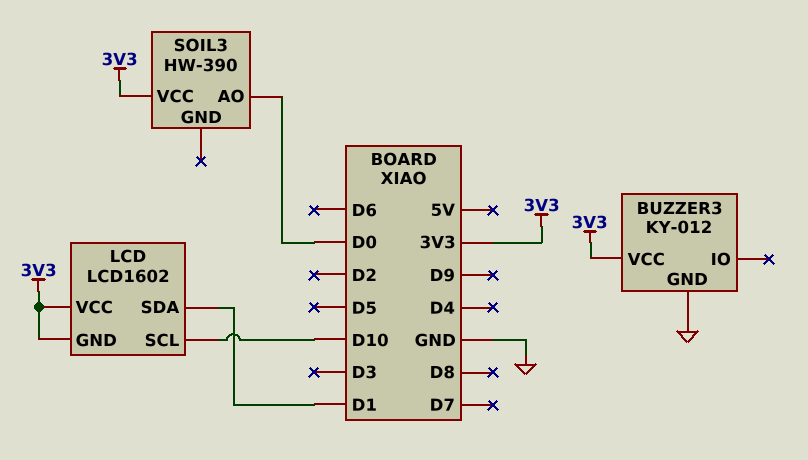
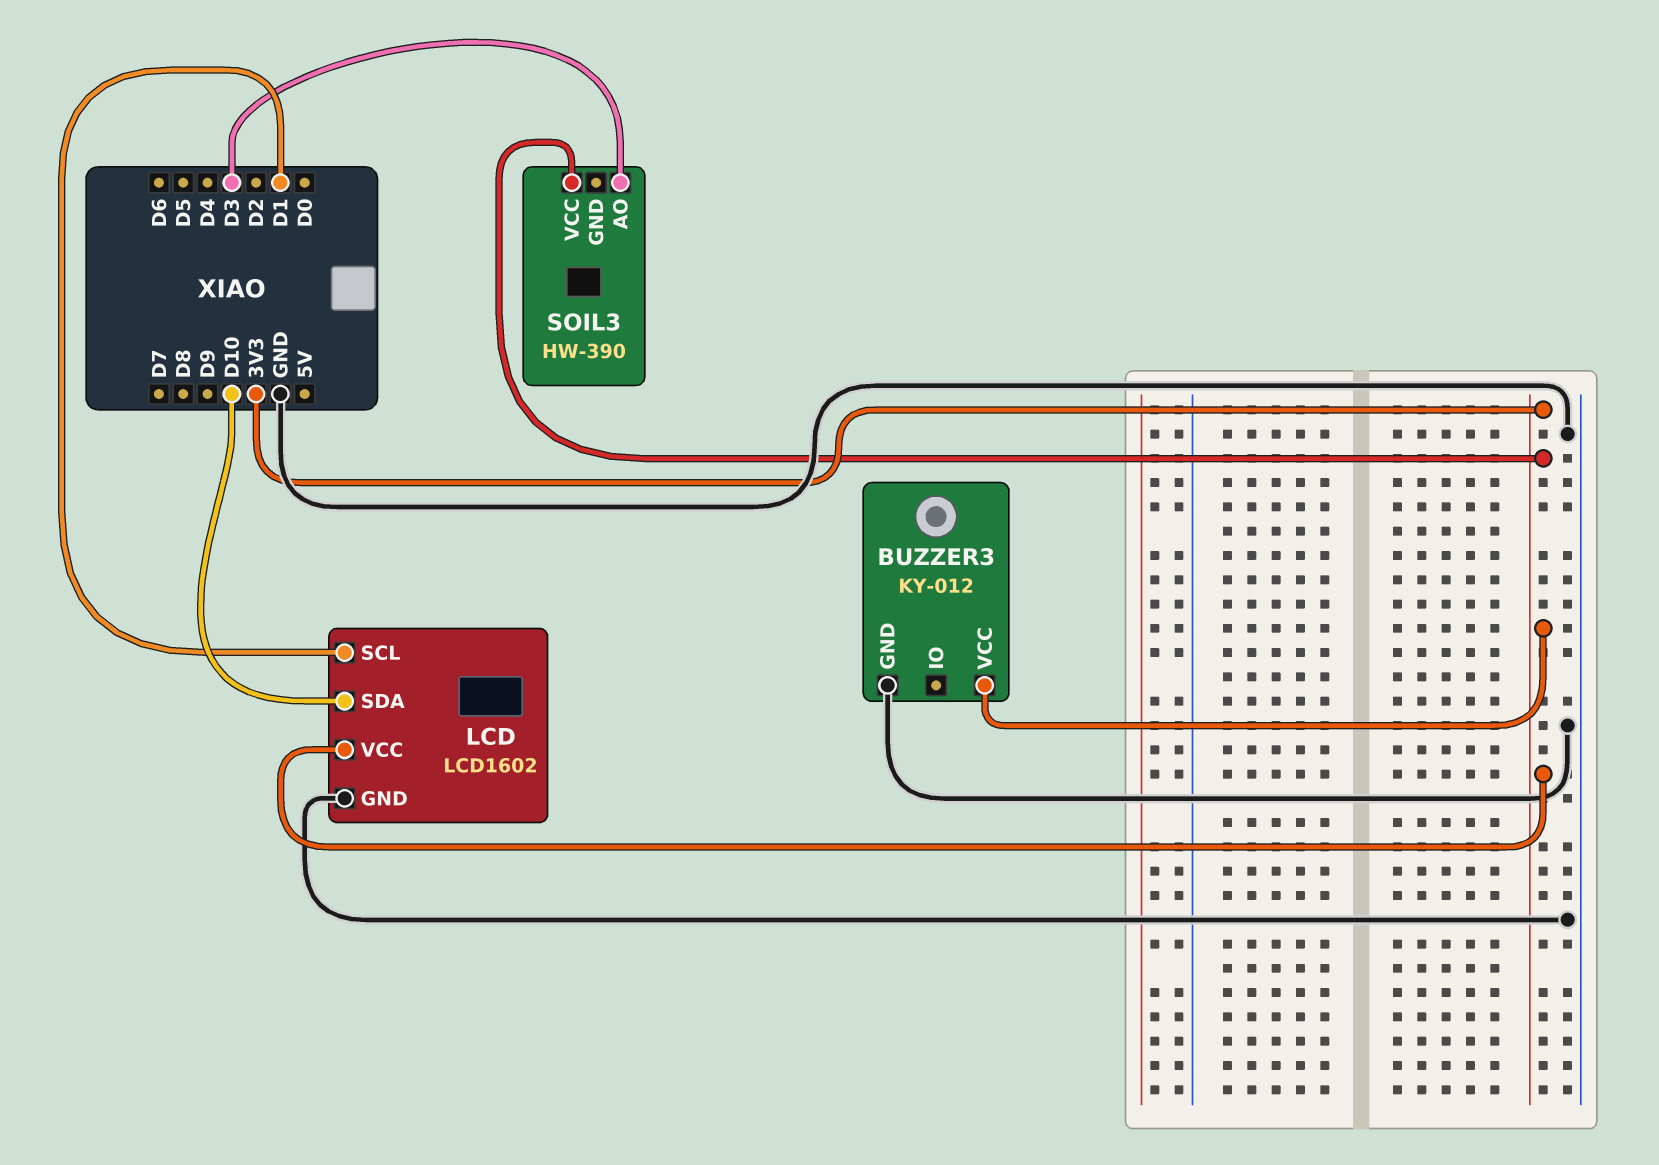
LCD pin GND: 3V3 -> GND
LCD pin SCL: D10 -> D1
LCD pin SDA: D1 -> D10
SOIL3 pin AO: D0 -> D3

